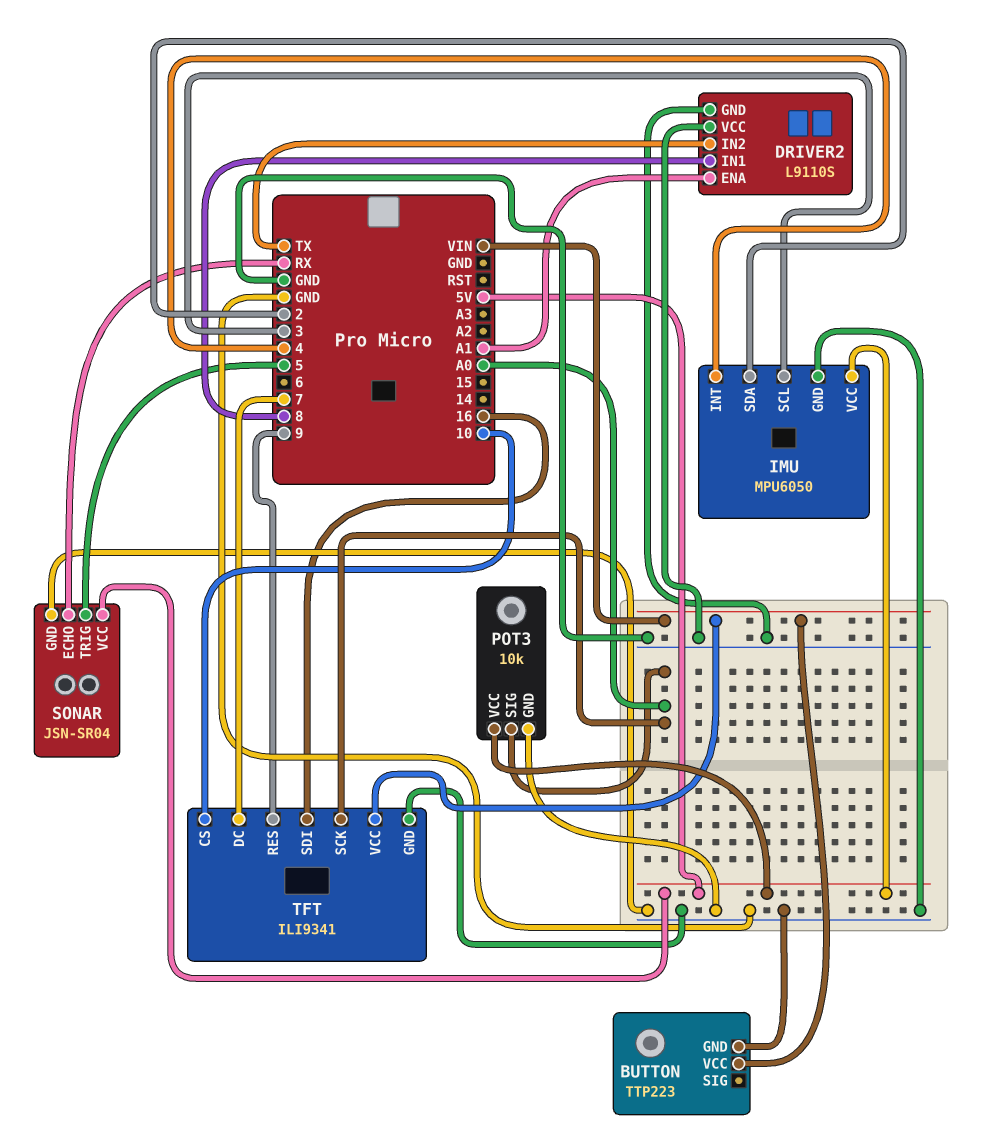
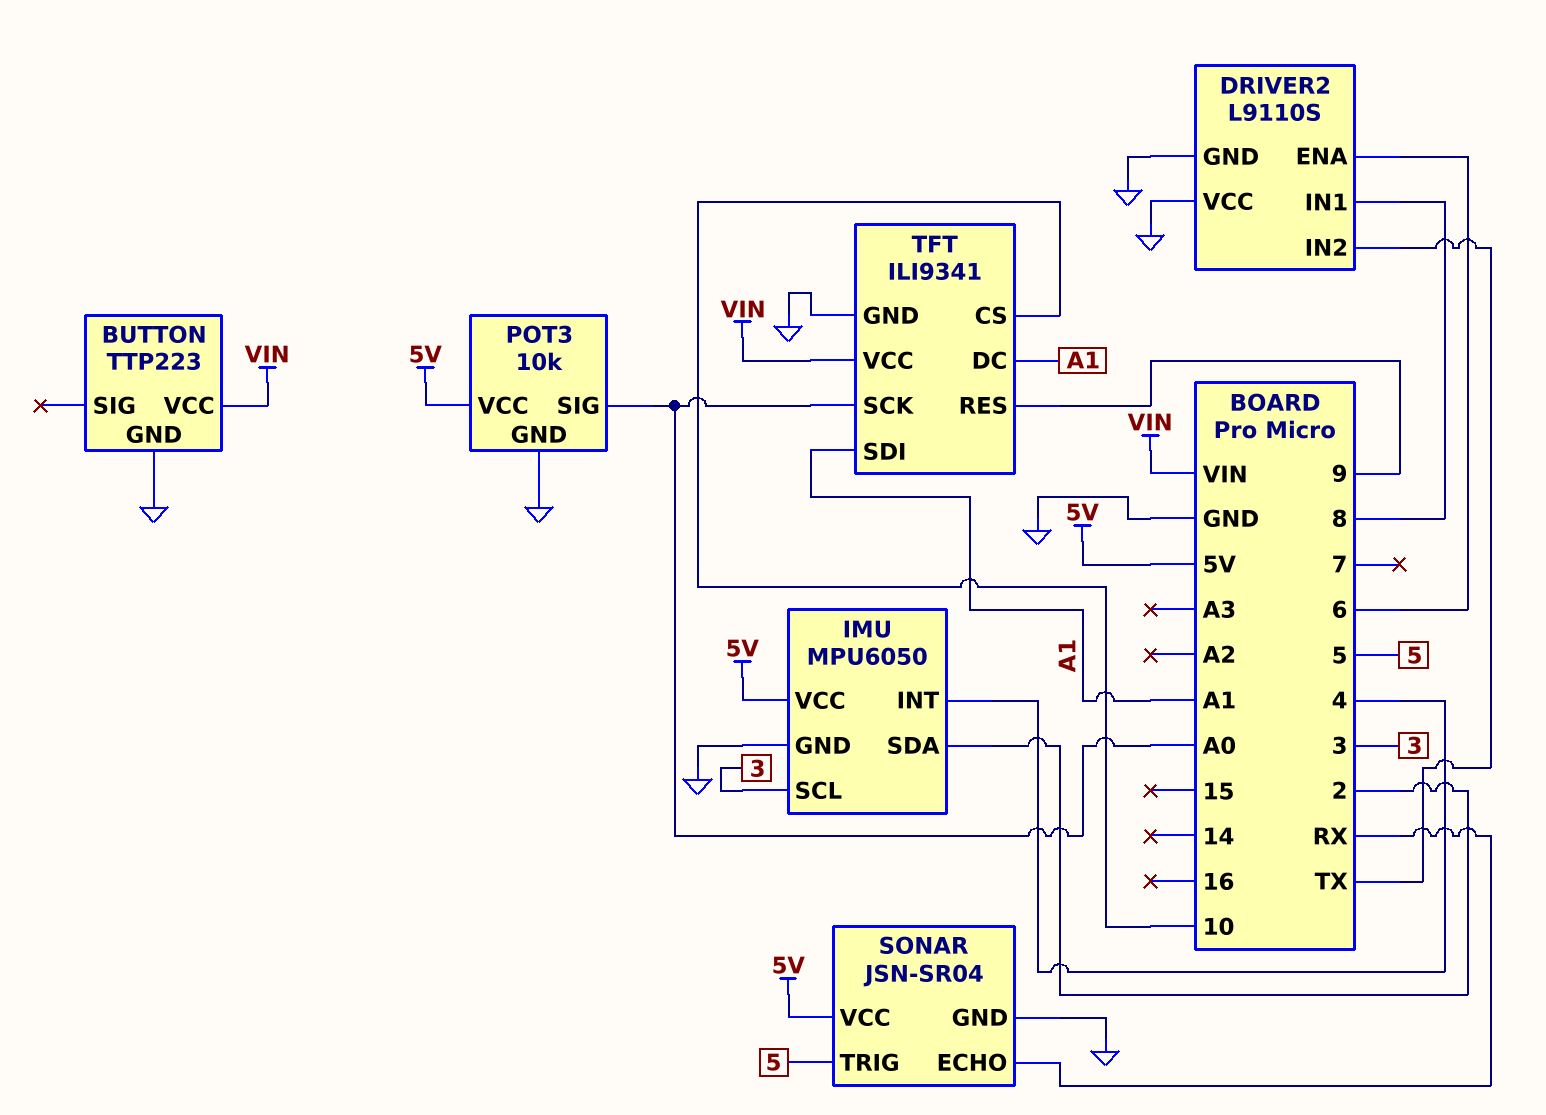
DRIVER2 pin ENA: A1 -> 6
TFT pin DC: 7 -> A1
TFT pin SDI: 16 -> A1

